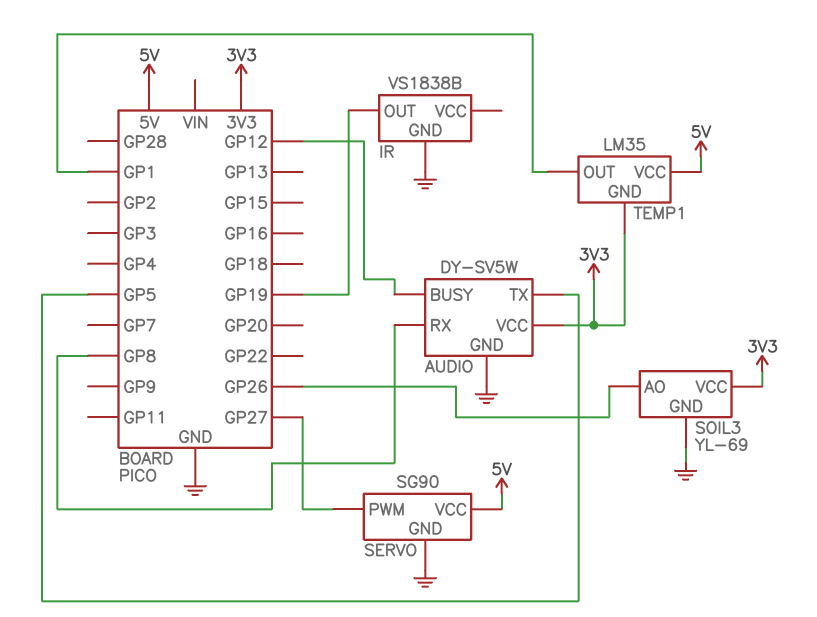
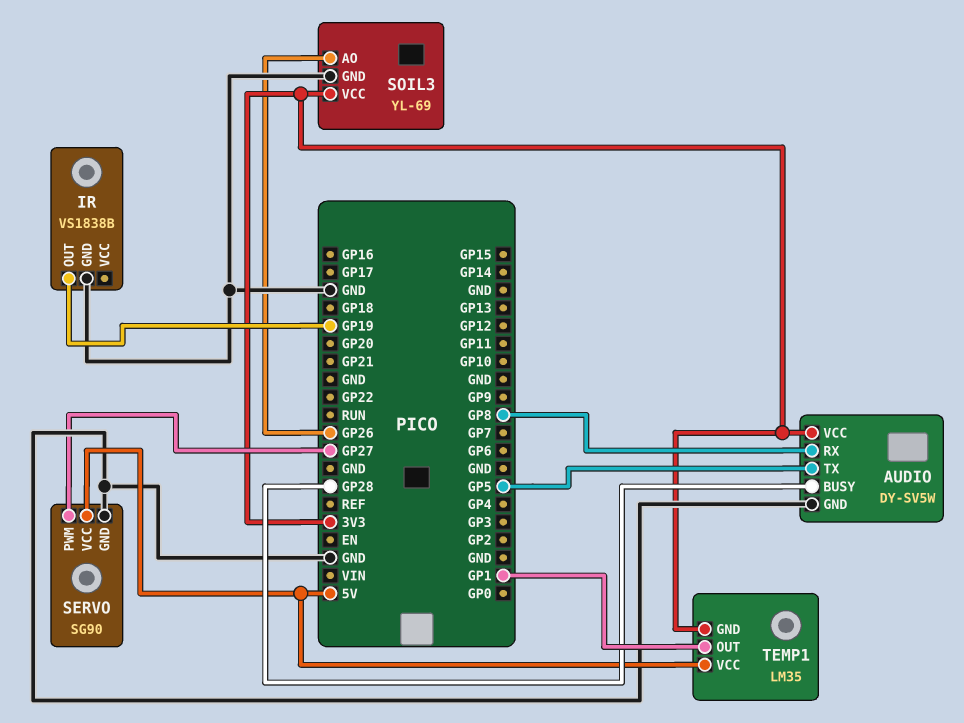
AUDIO pin BUSY: GP12 -> GP28

